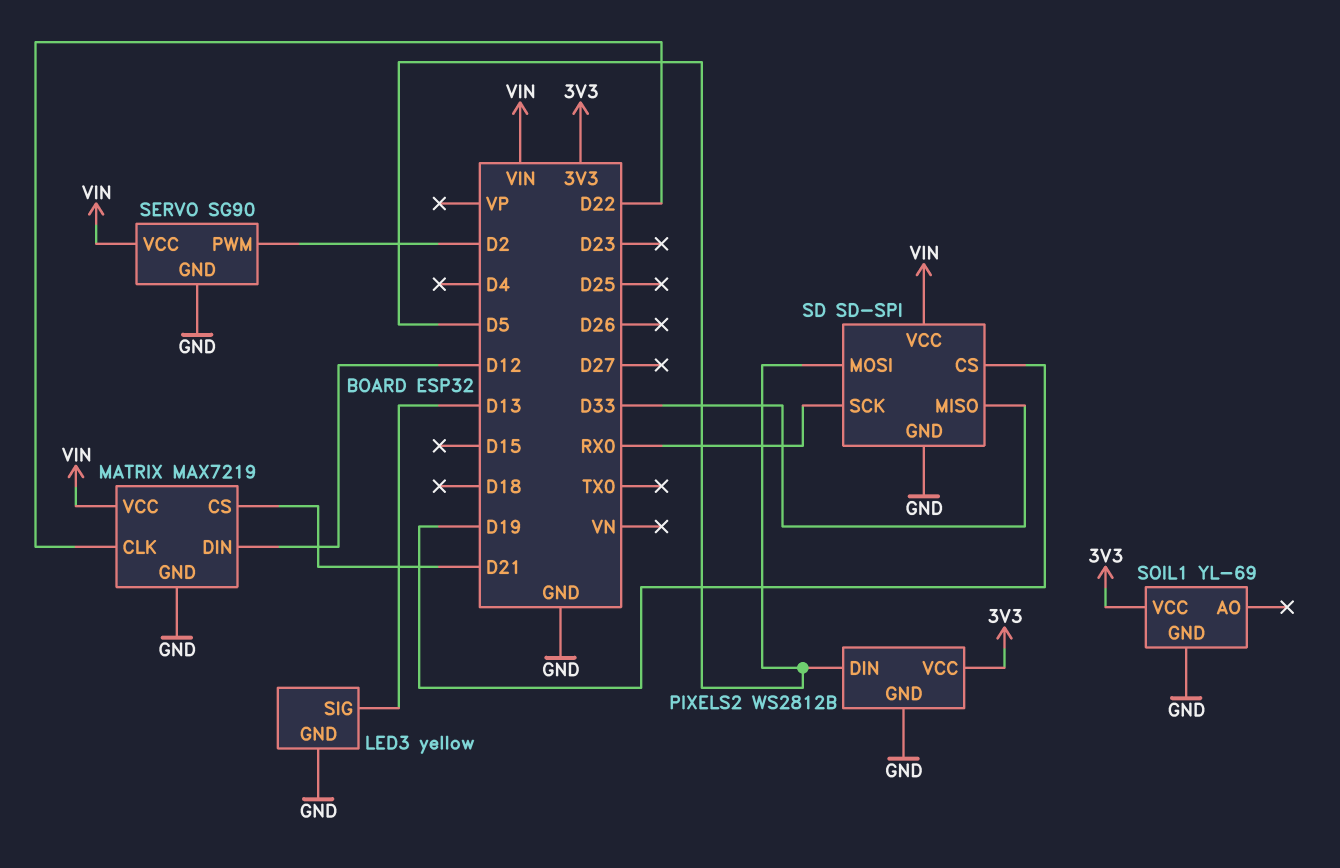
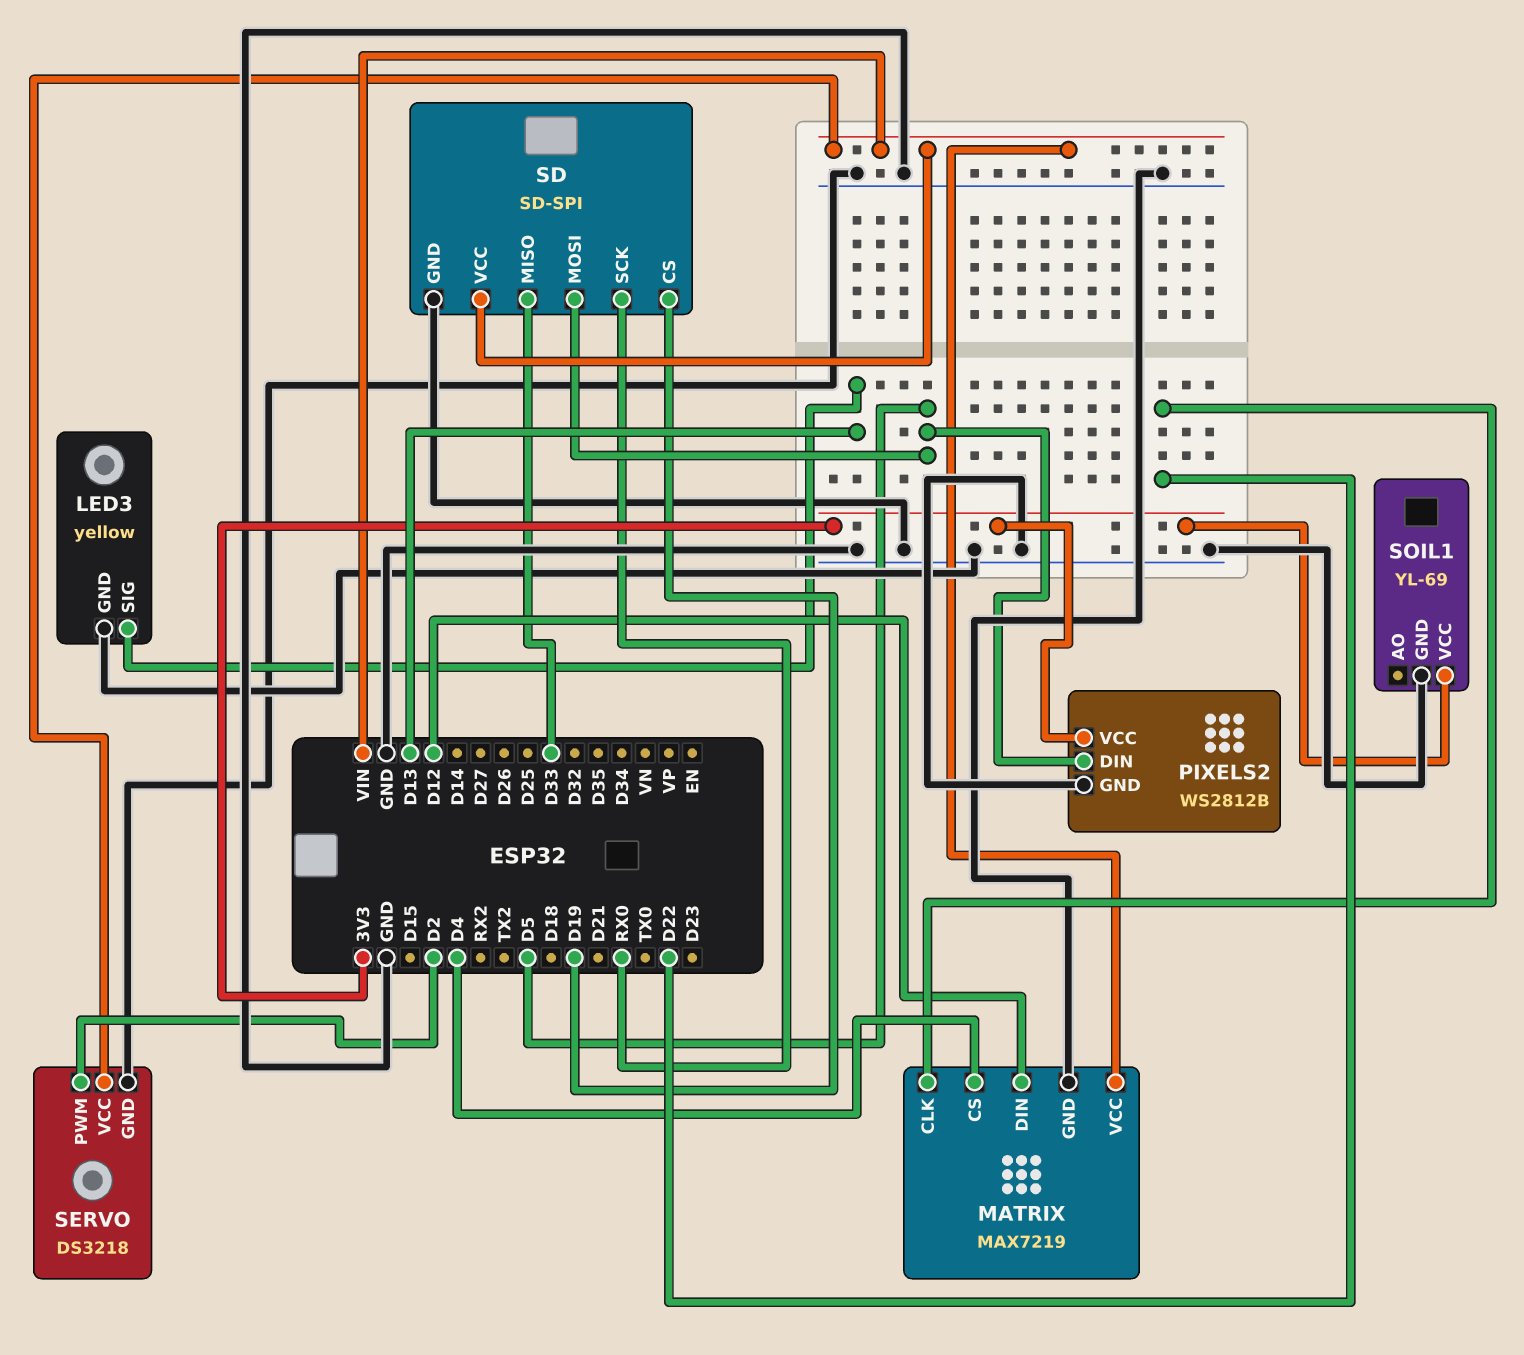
MATRIX pin CS: D21 -> D4
SERVO: SG90 -> DS3218

